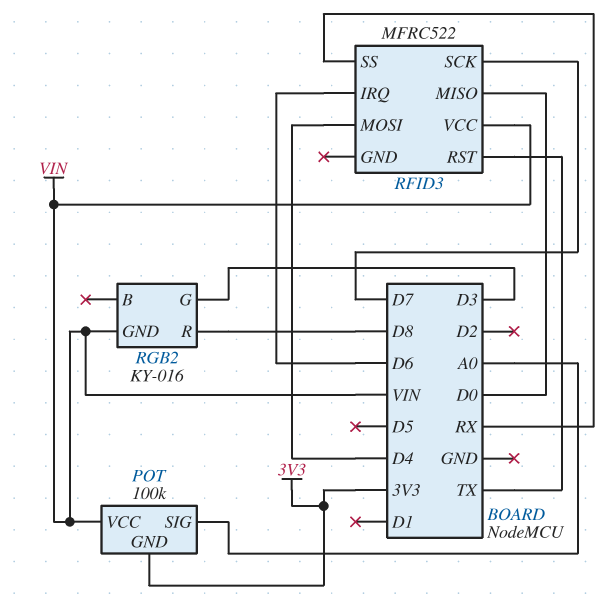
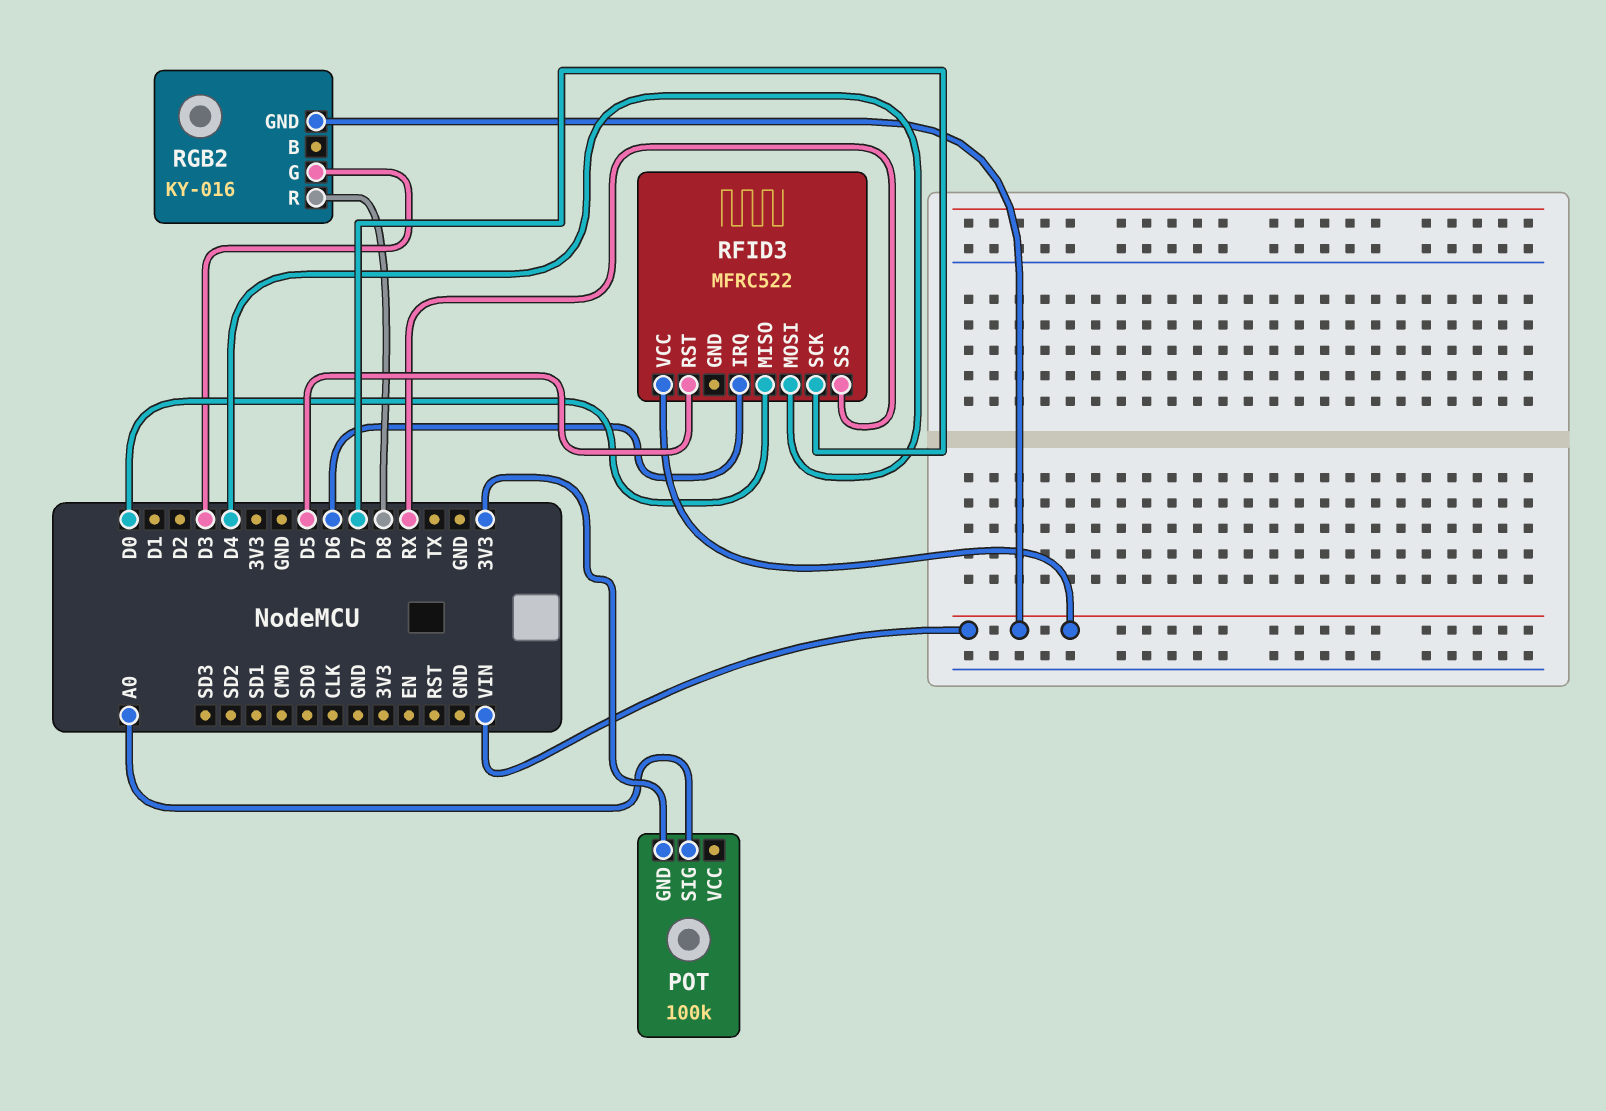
POT pin VCC: VIN -> none
RFID3 pin RST: TX -> D5

